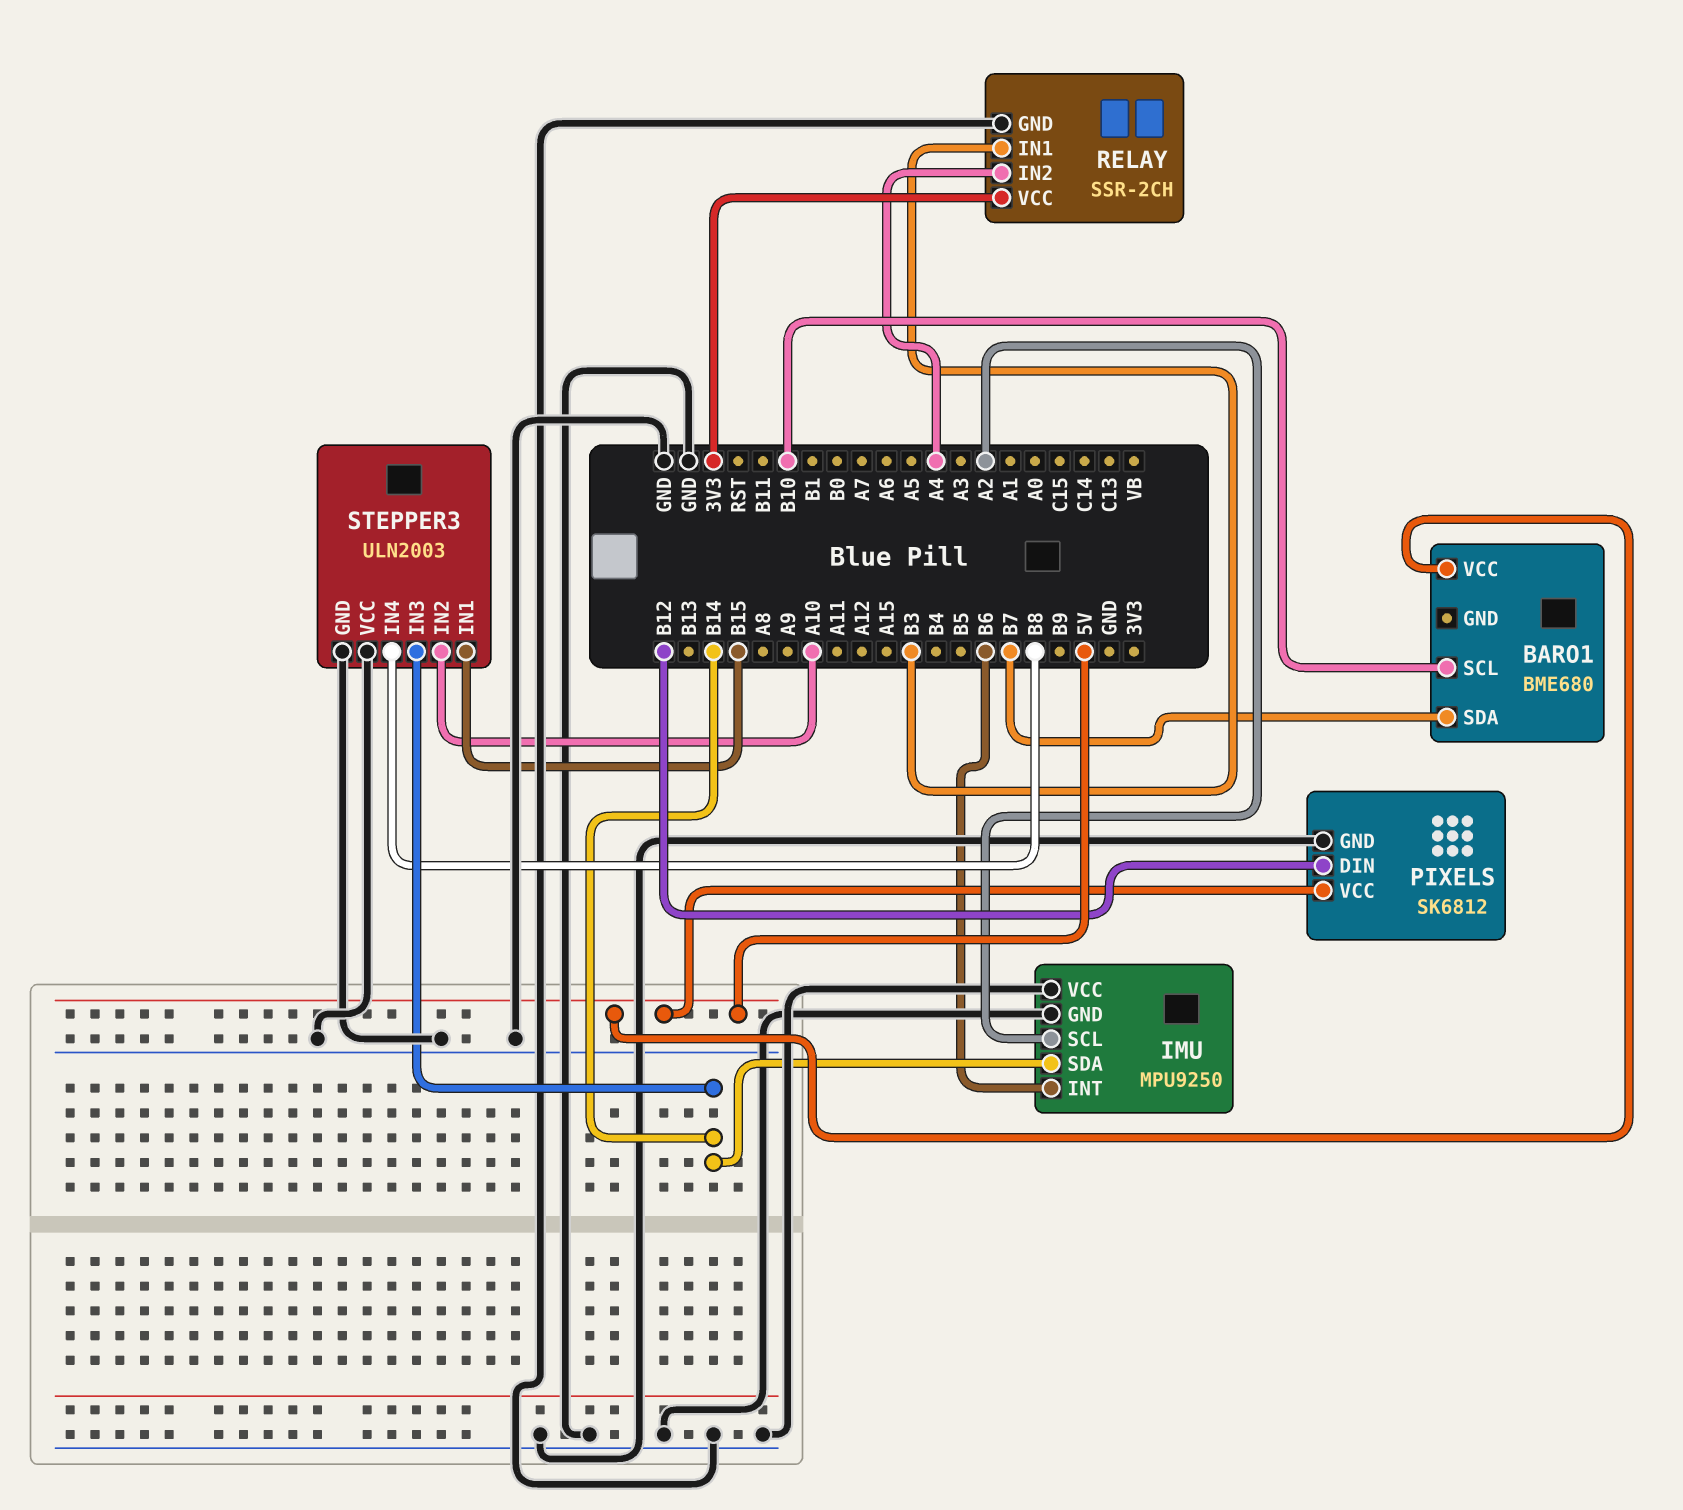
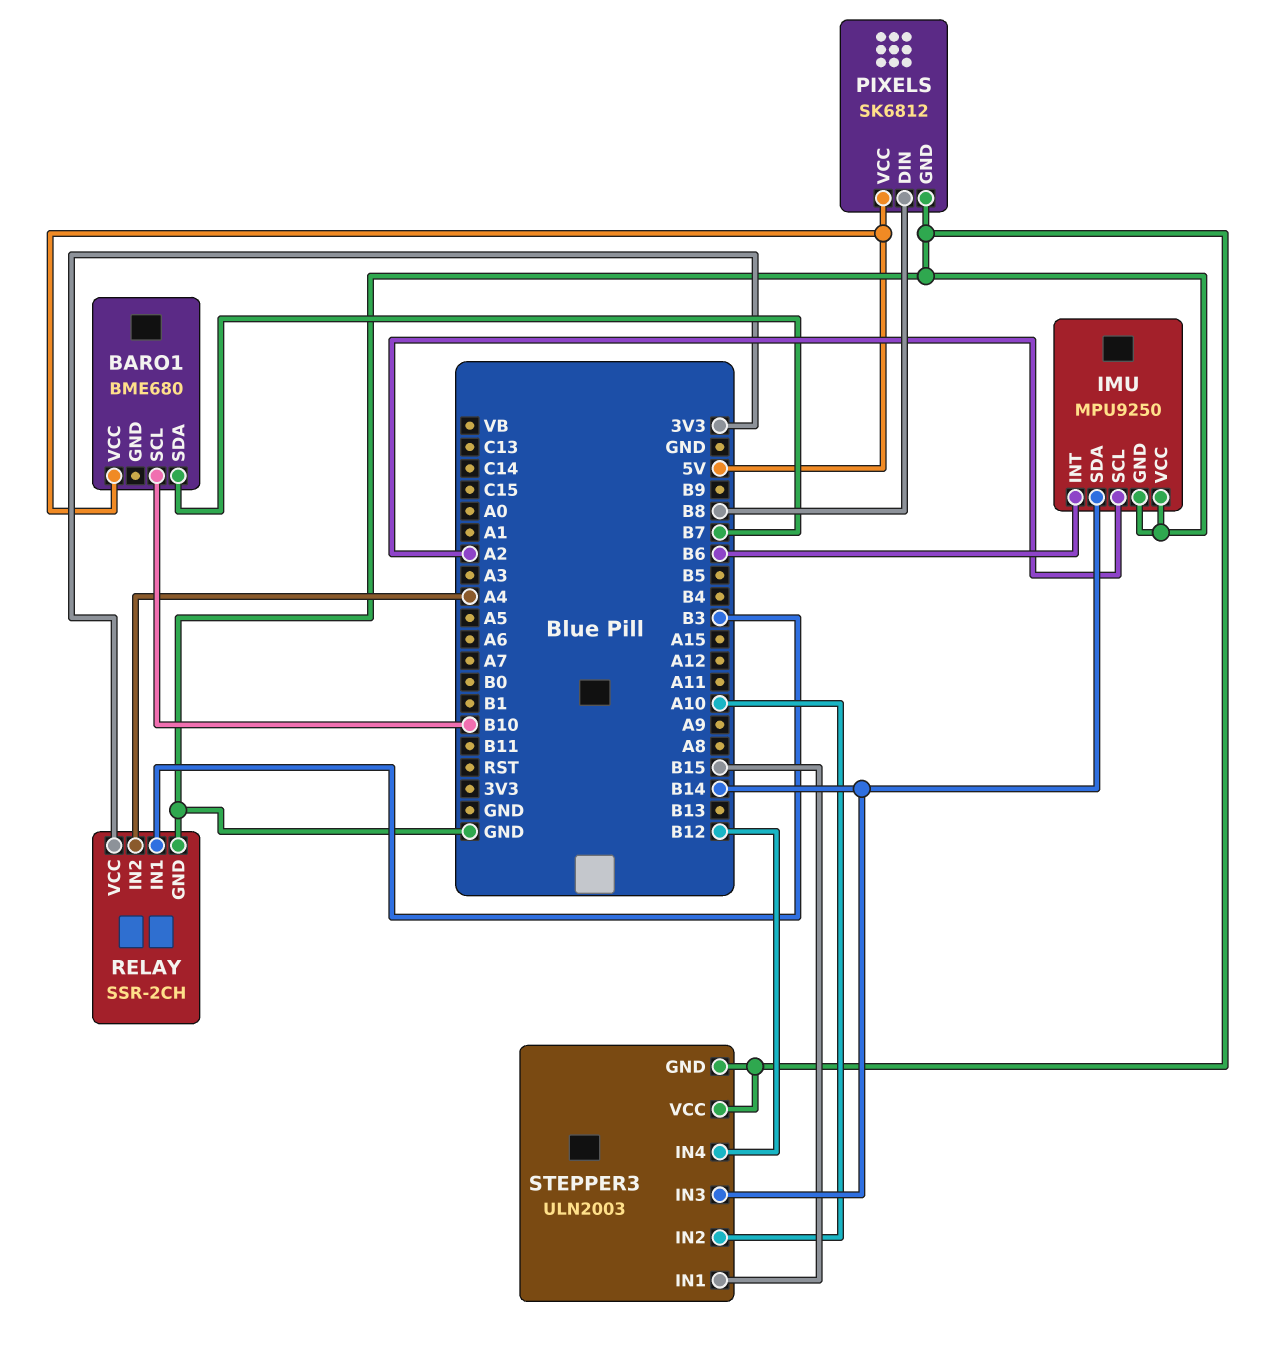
PIXELS pin DIN: B12 -> B8
STEPPER3 pin IN4: B8 -> B12

